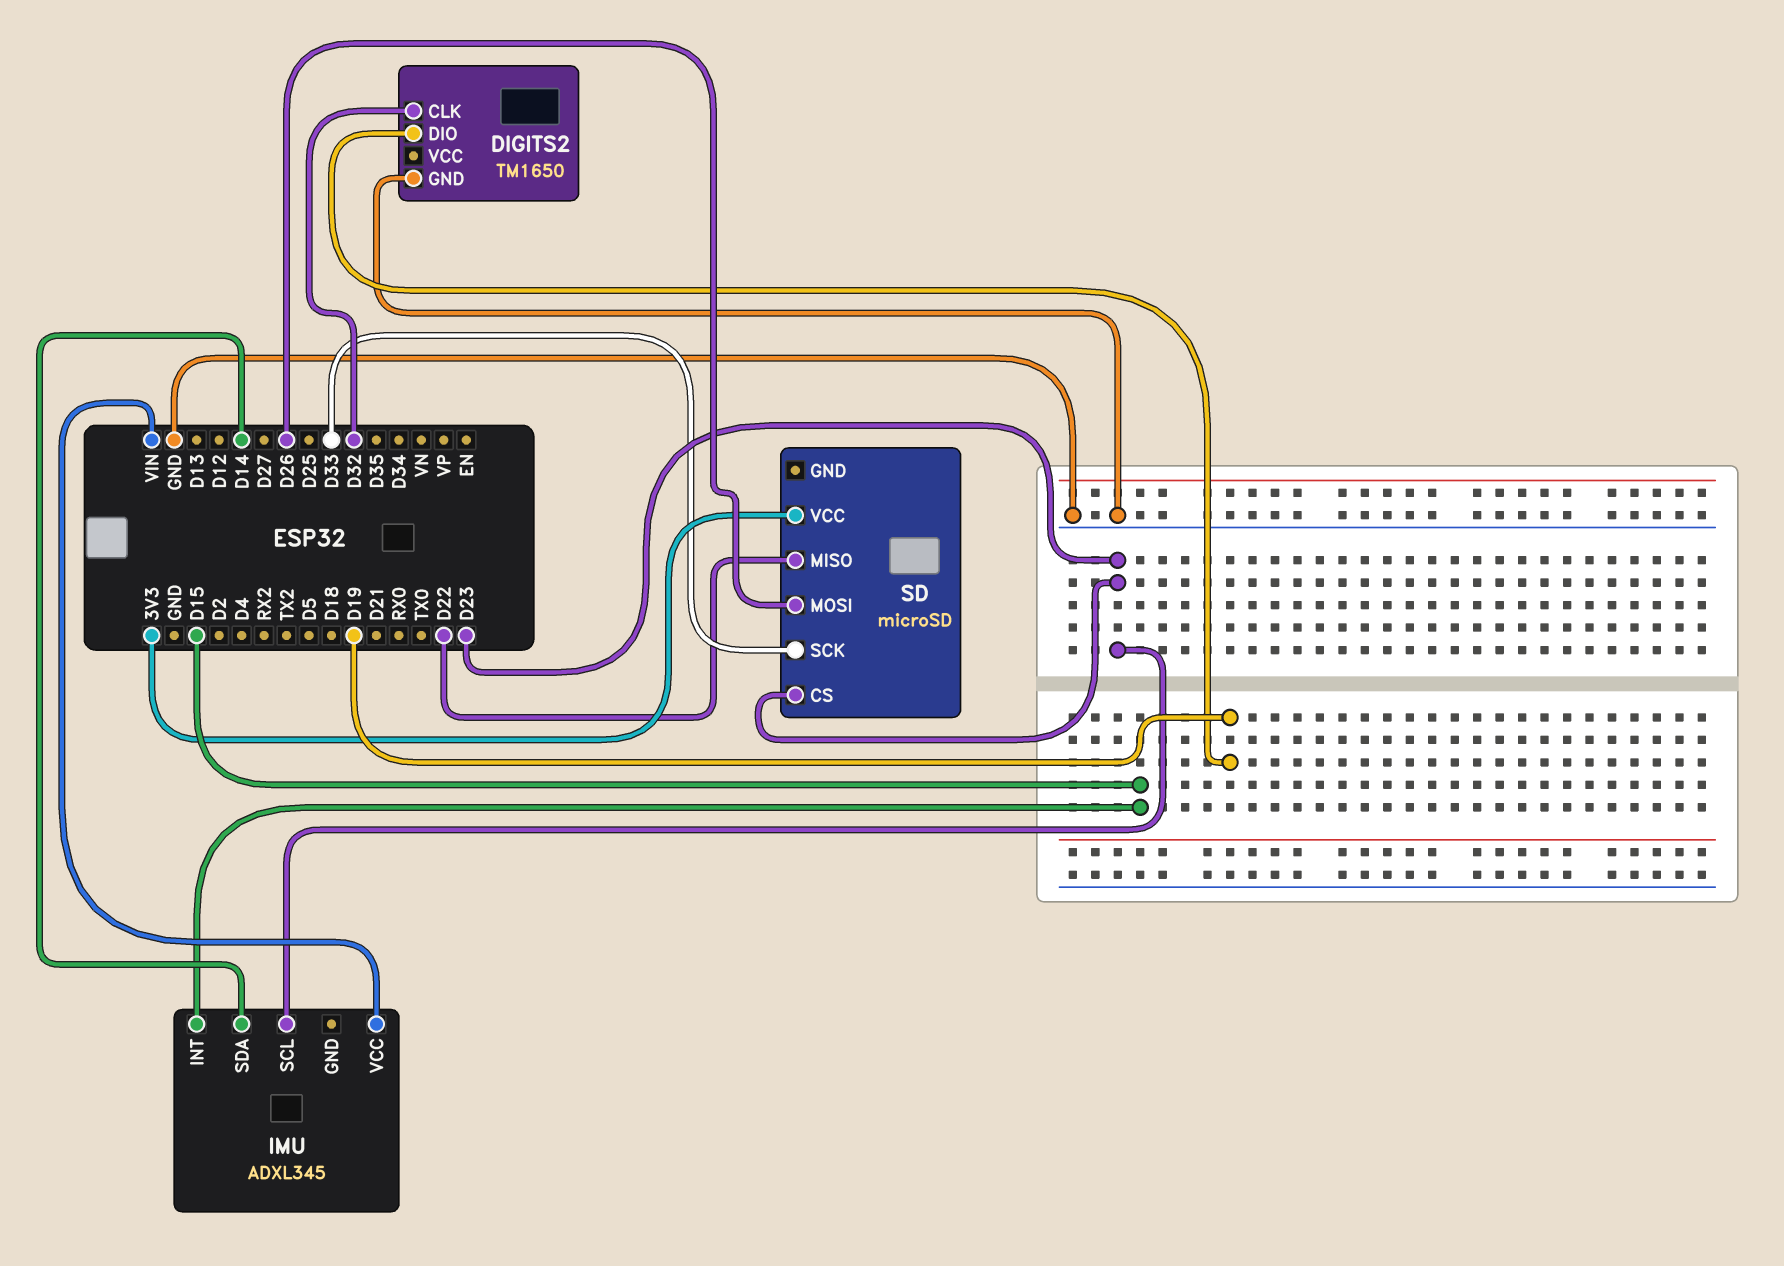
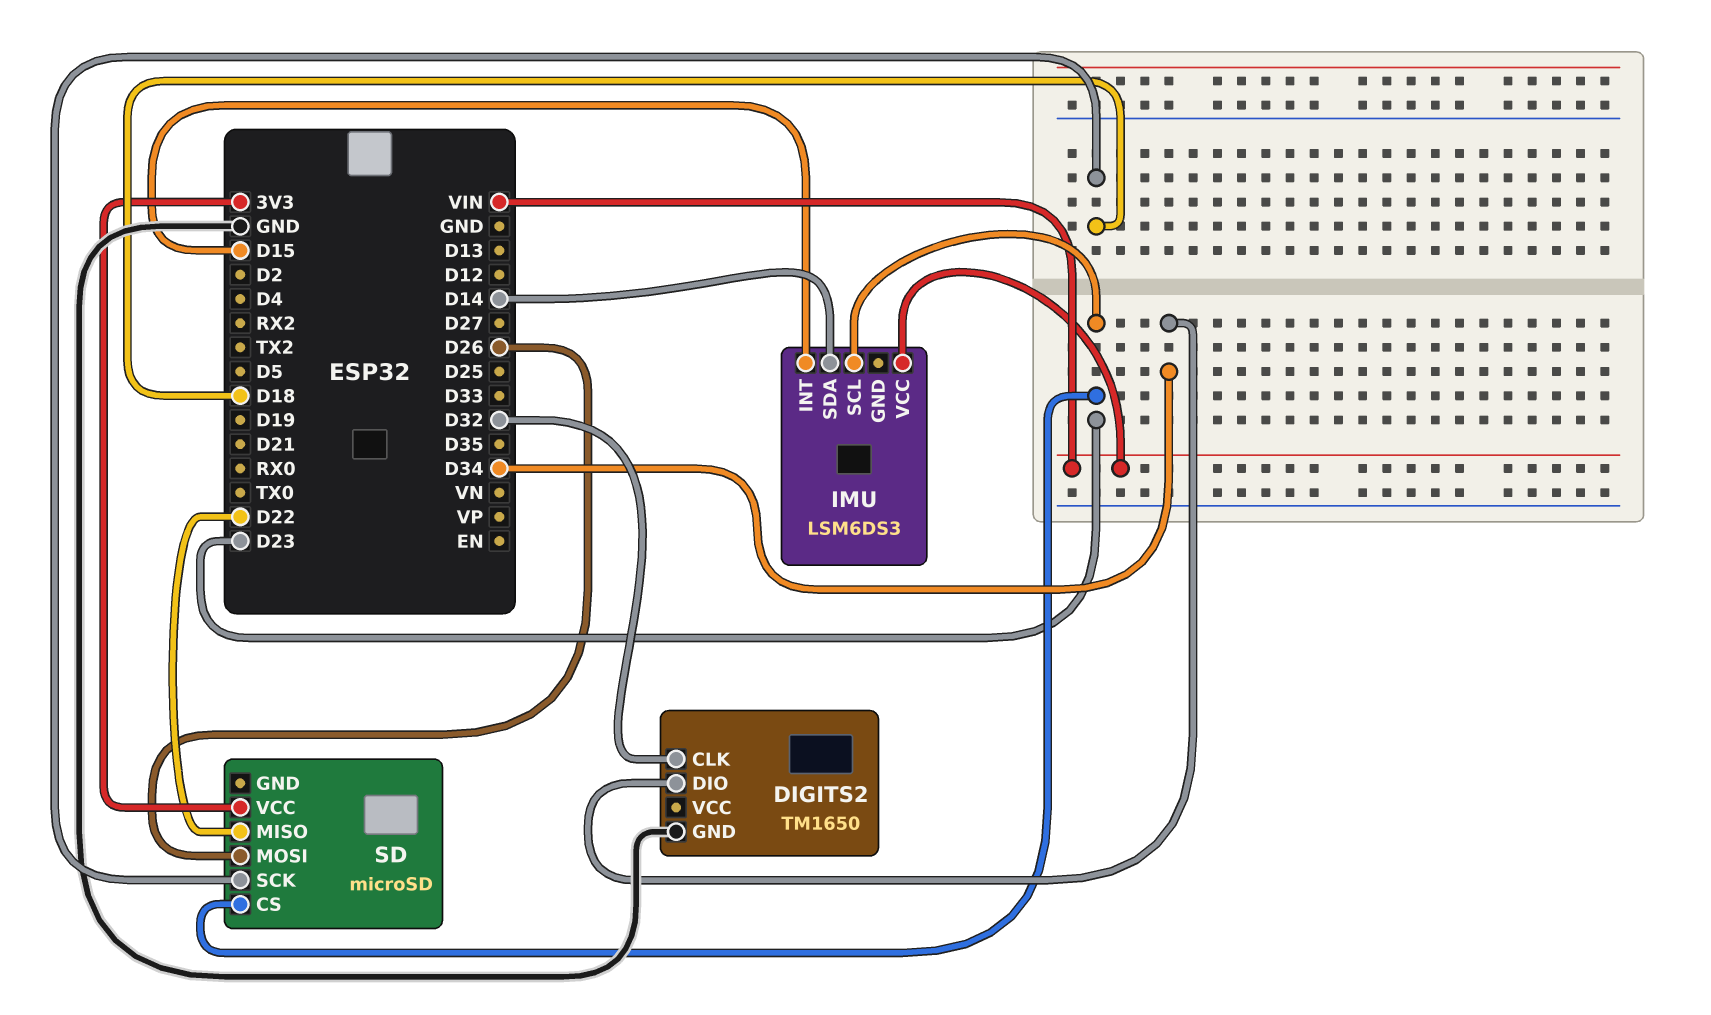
DIGITS2 pin DIO: D19 -> D34
IMU: ADXL345 -> LSM6DS3
SD pin SCK: D33 -> D18

